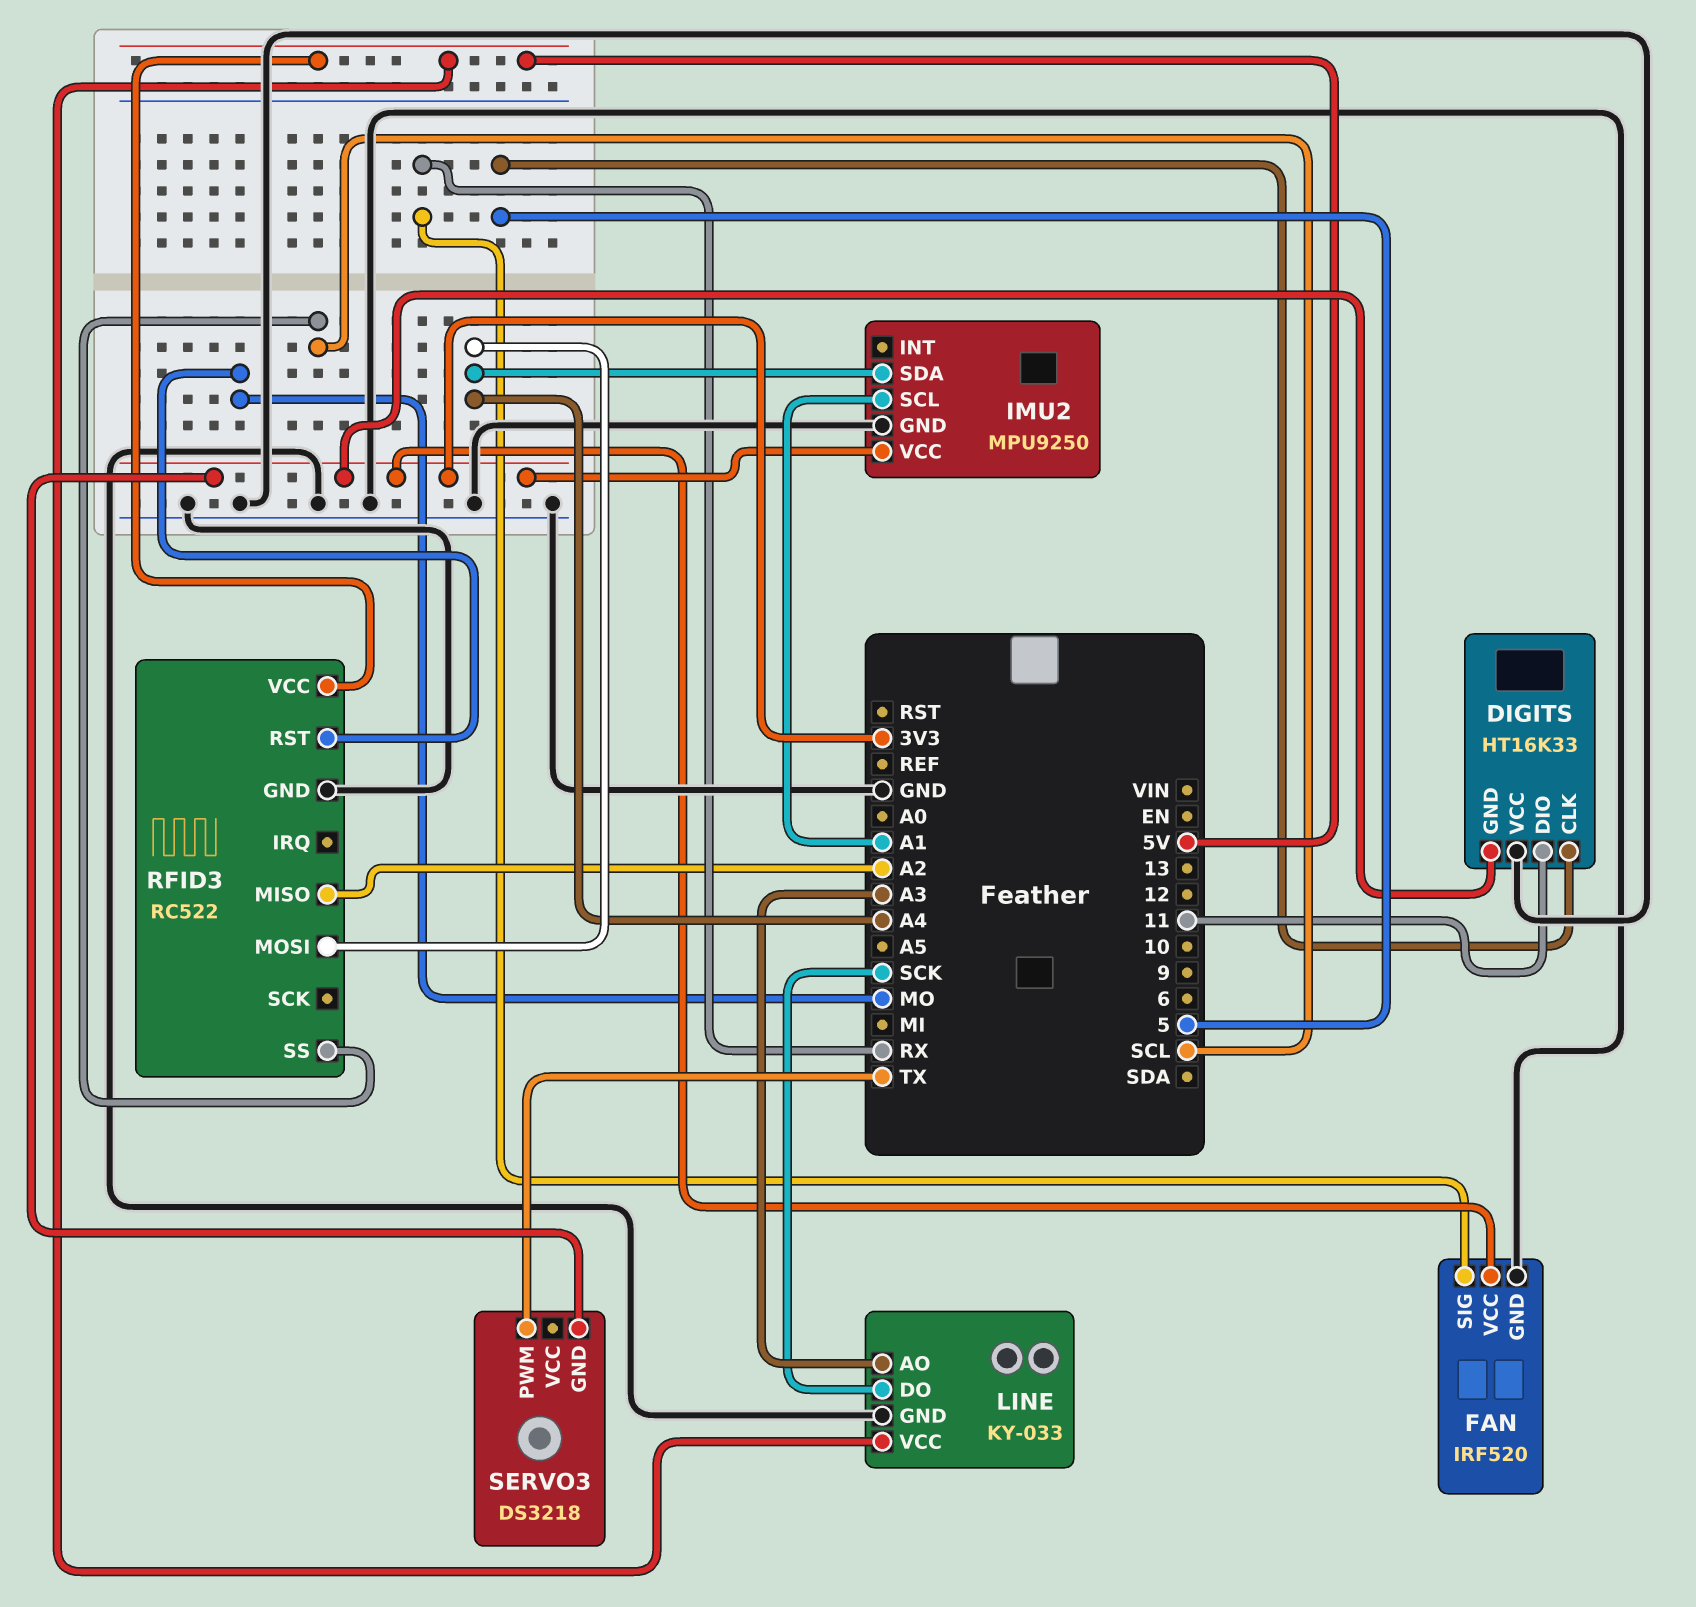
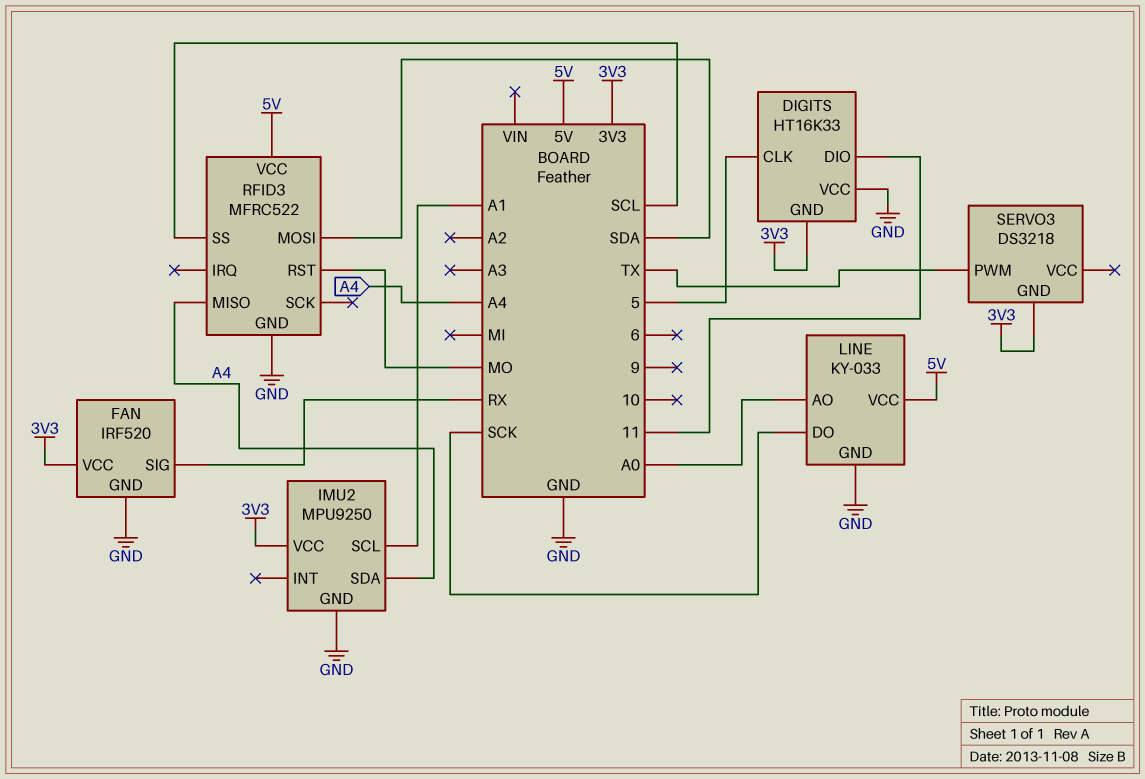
LINE pin AO: A3 -> A0
RFID3: RC522 -> MFRC522
RFID3 pin MISO: A2 -> A4
RFID3 pin MOSI: A4 -> SDA

